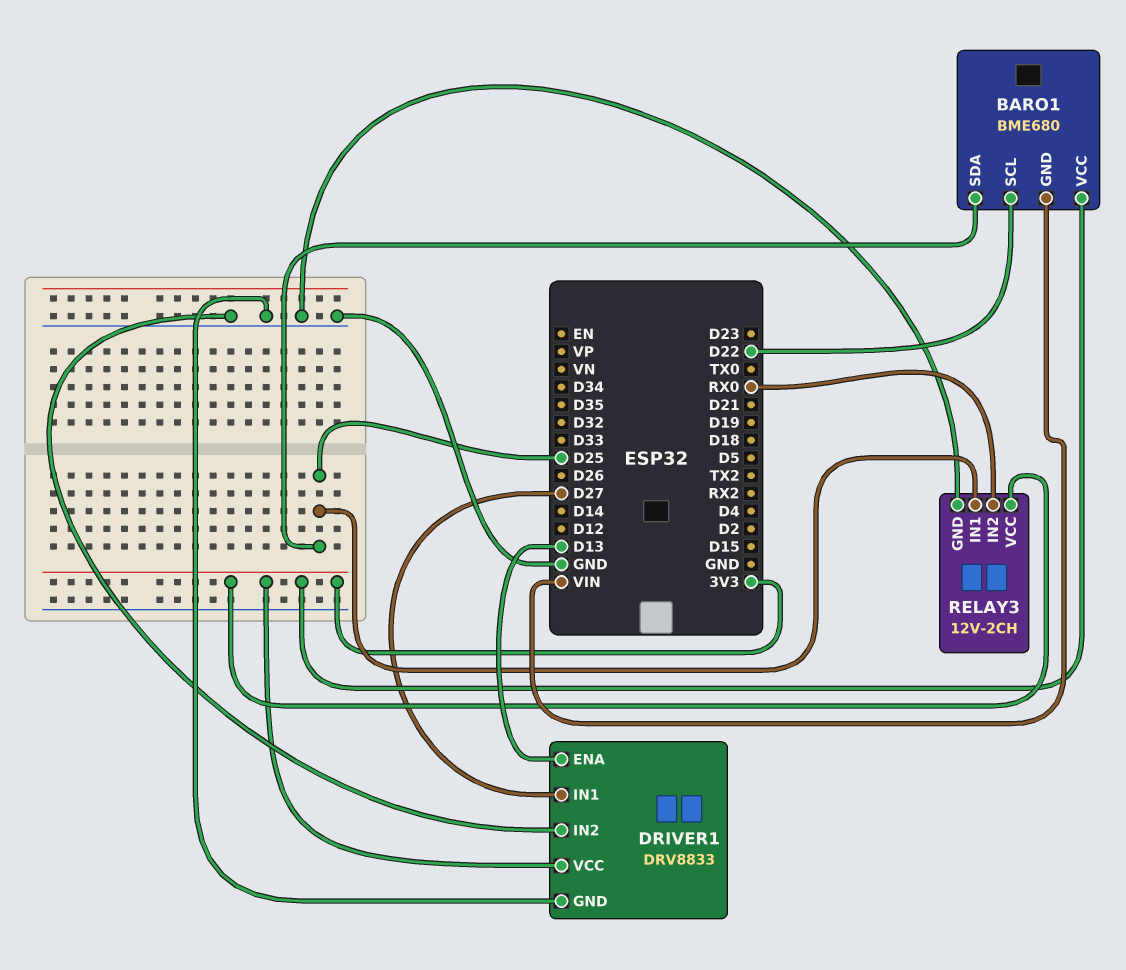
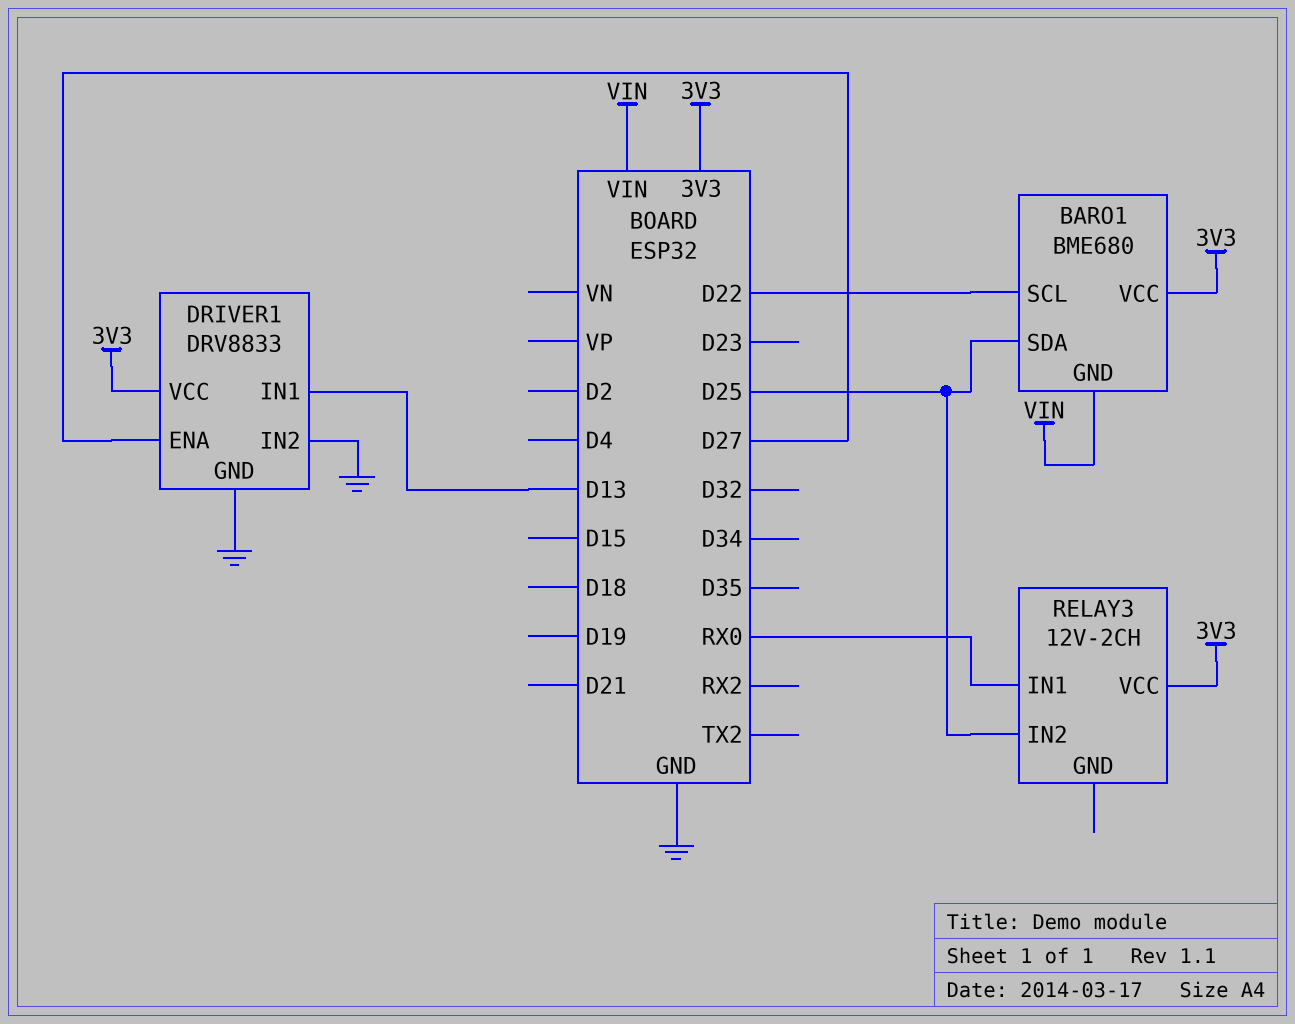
DRIVER1 pin ENA: D13 -> D27
DRIVER1 pin IN1: D27 -> D13
RELAY3 pin GND: GND -> none
RELAY3 pin IN1: D25 -> RX0
RELAY3 pin IN2: RX0 -> D25

